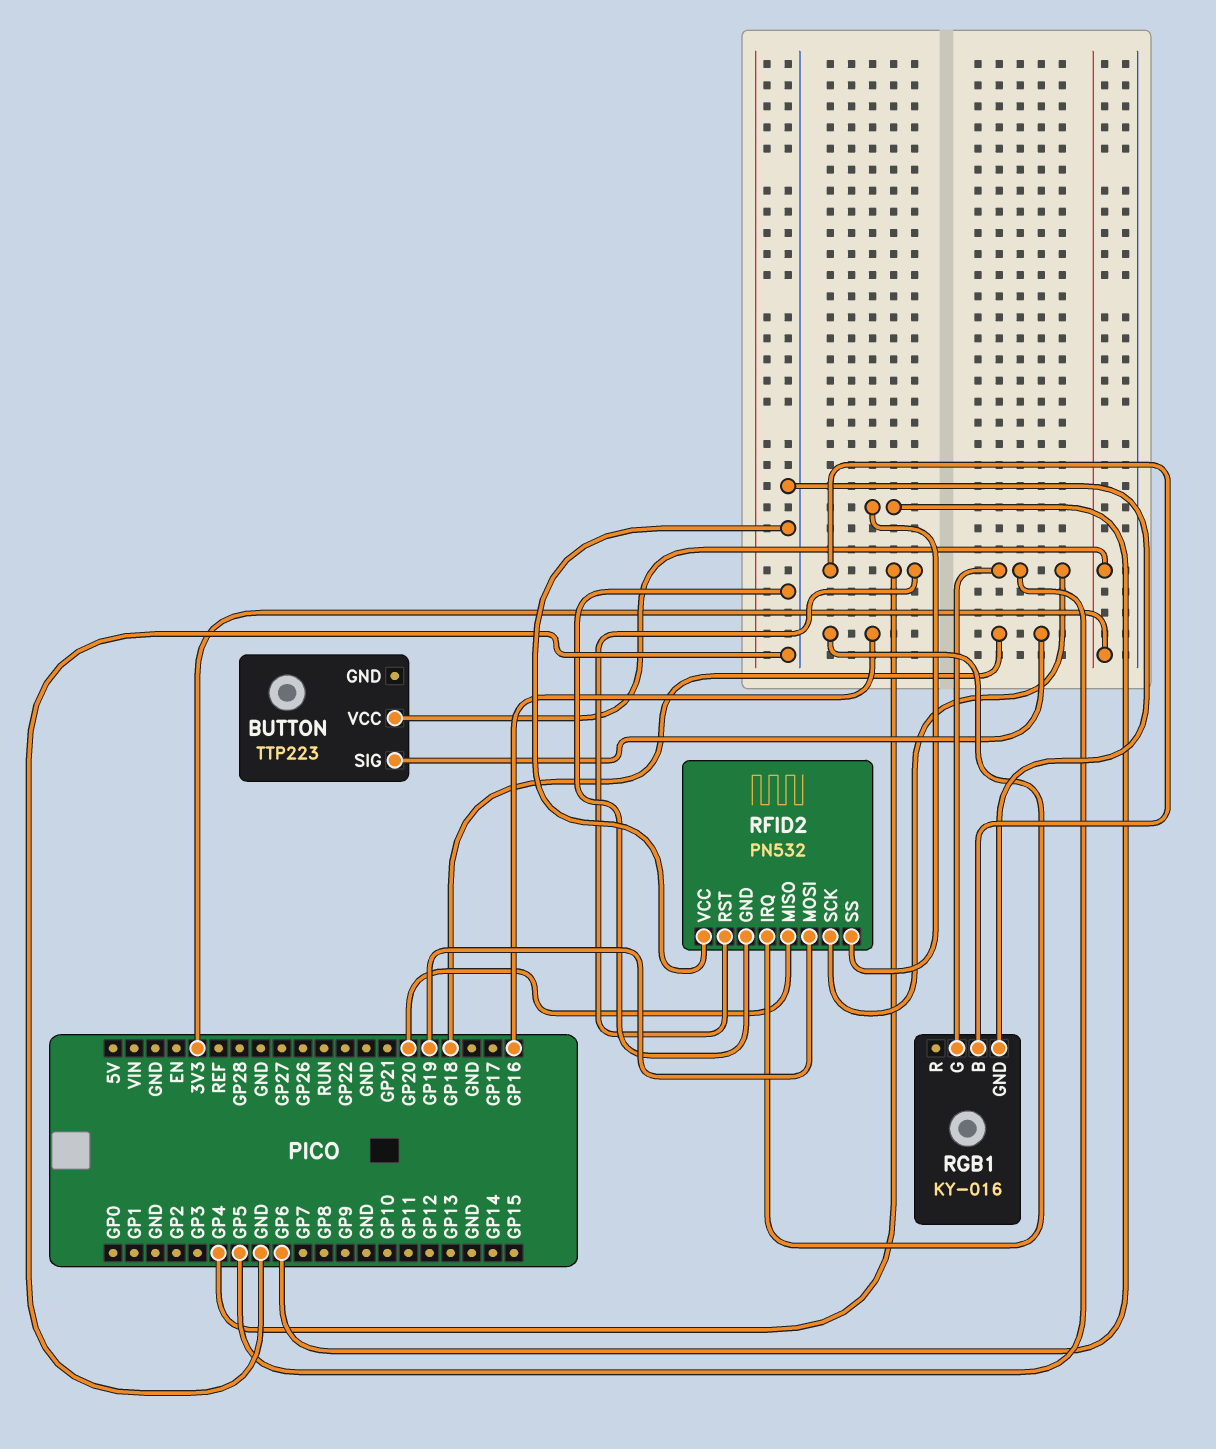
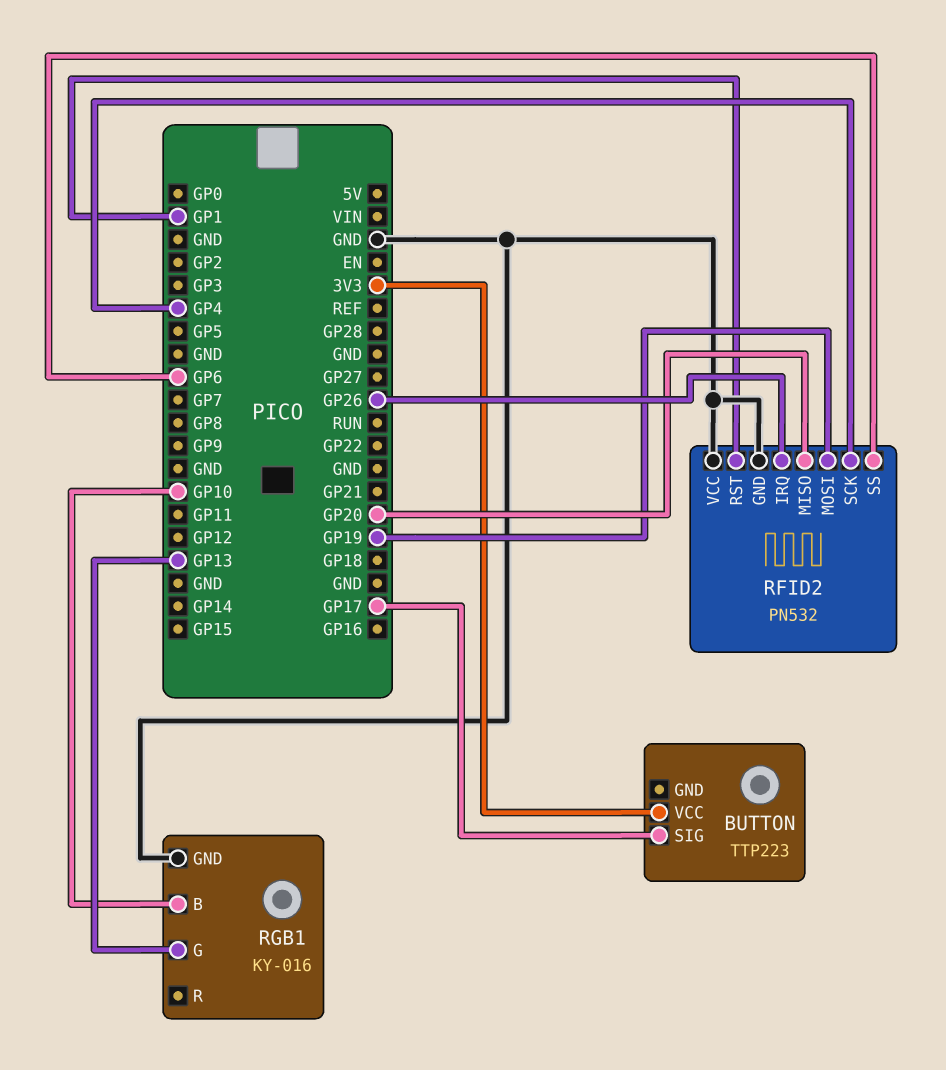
BUTTON pin SIG: GP18 -> GP17
RFID2 pin IRQ: GP16 -> GP26
RFID2 pin RST: GP4 -> GP1
RFID2 pin SCK: GP5 -> GP4
RGB1 pin B: GP4 -> GP10
RGB1 pin G: GP5 -> GP13

